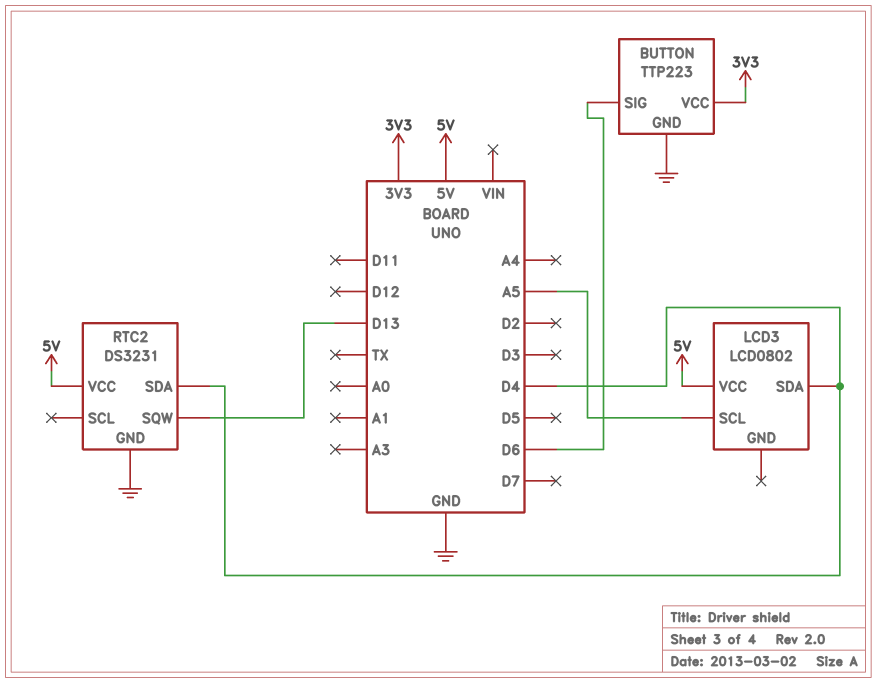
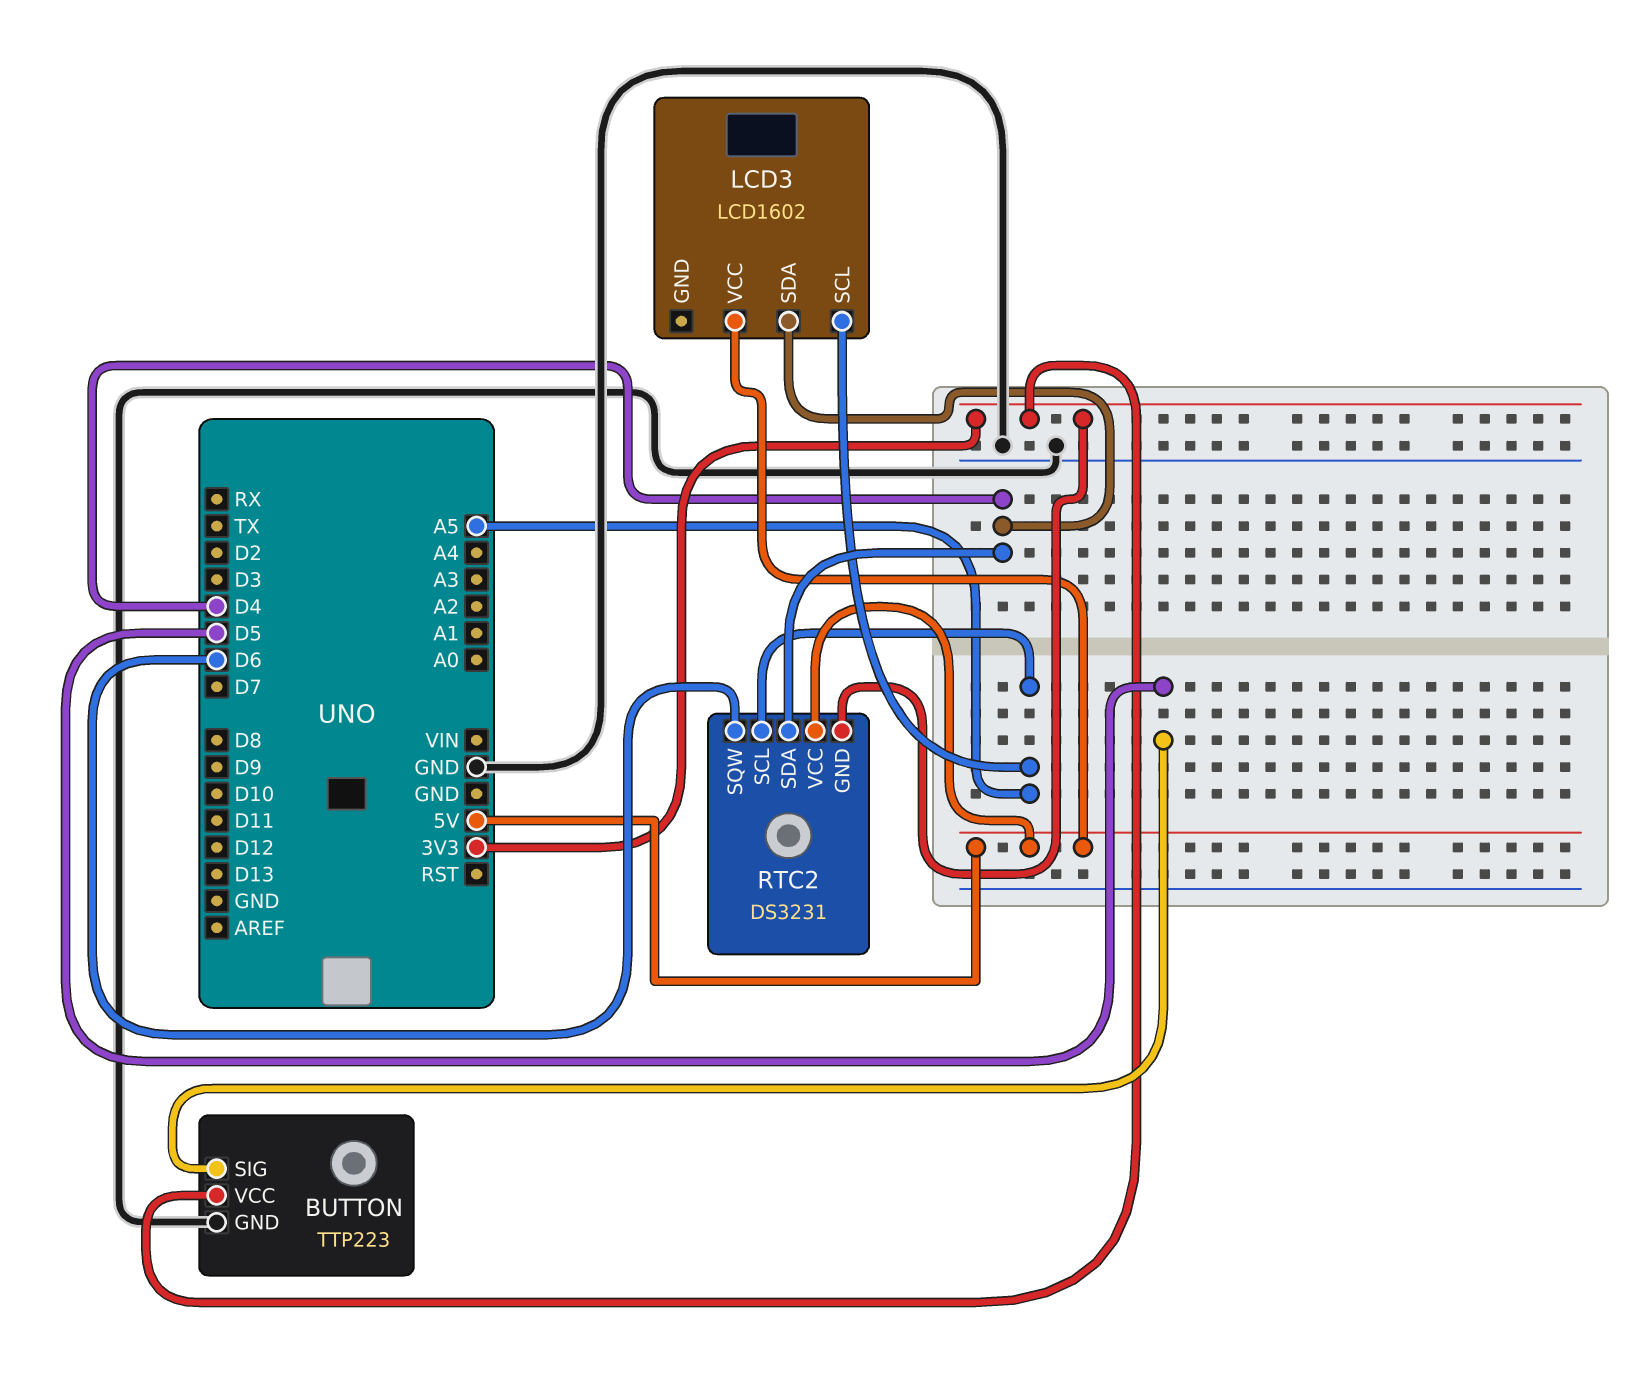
BUTTON pin SIG: D6 -> D5
LCD3: LCD0802 -> LCD1602
RTC2 pin GND: GND -> 3V3
RTC2 pin SCL: none -> A5
RTC2 pin SQW: D13 -> D6

